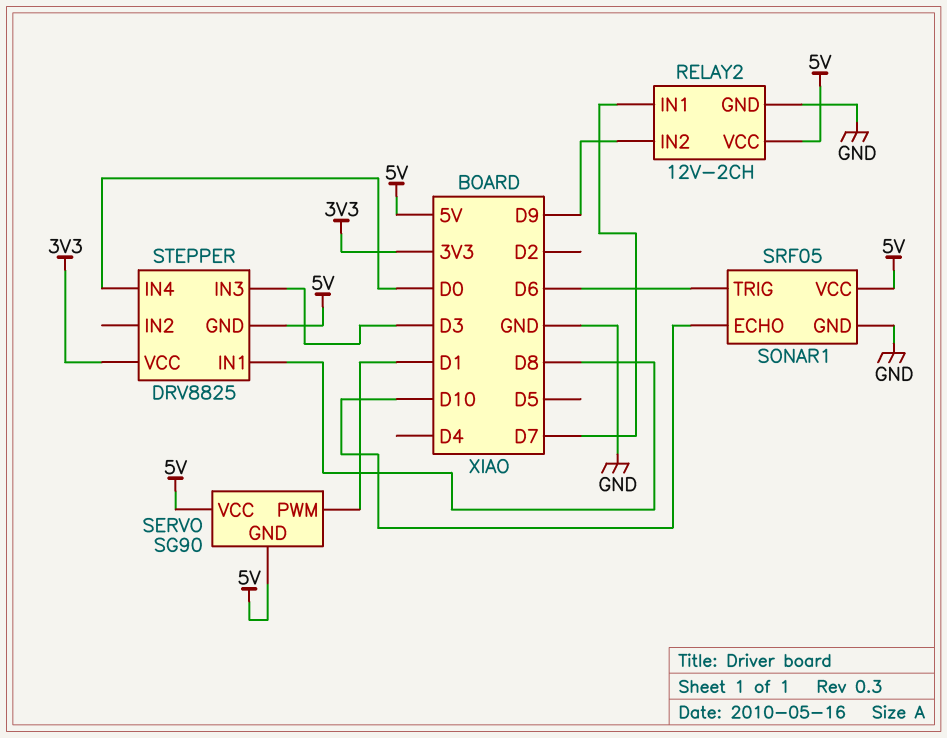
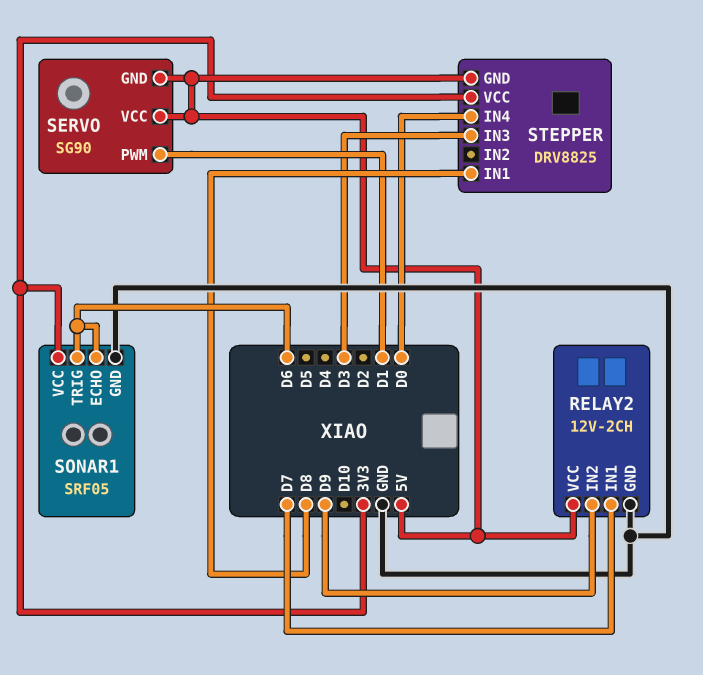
SONAR1 pin ECHO: D10 -> D6
SONAR1 pin VCC: 5V -> 3V3

